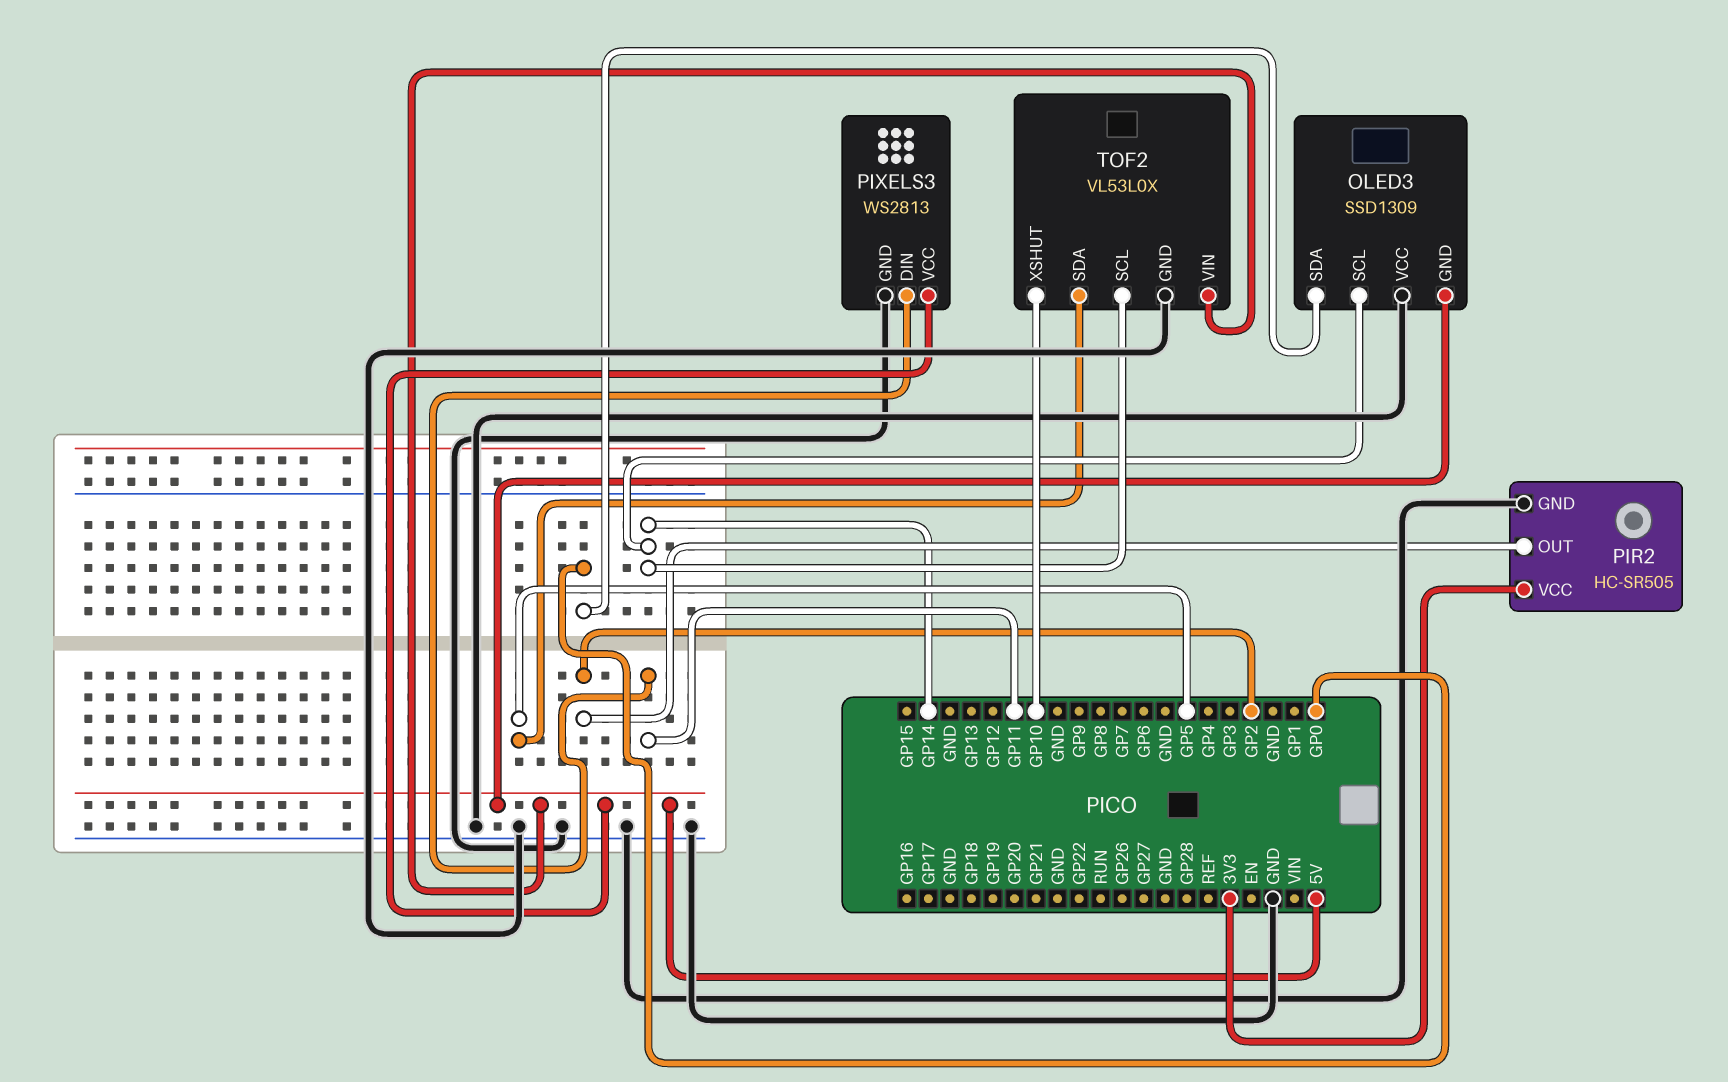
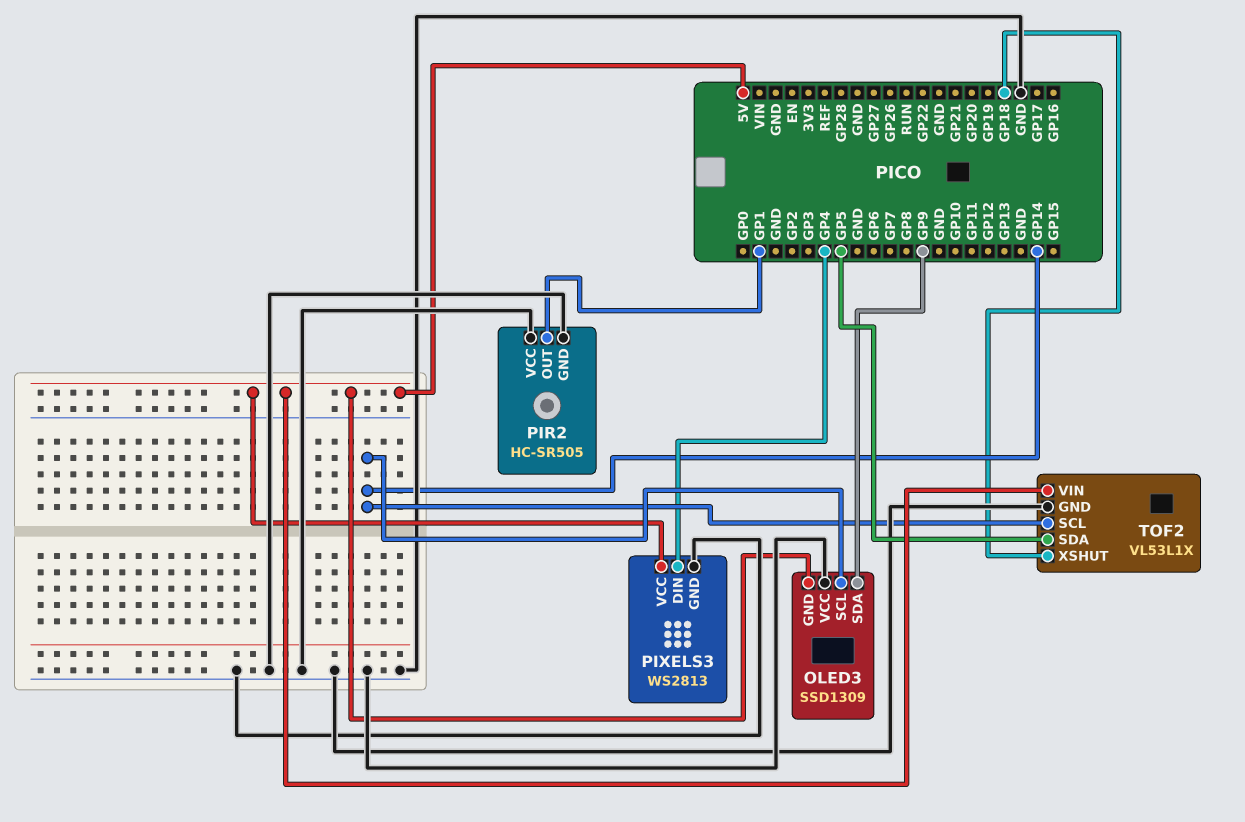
OLED3 pin SDA: GP0 -> GP9
PIR2 pin OUT: GP2 -> GP1
PIR2 pin VCC: 3V3 -> GND
PIXELS3 pin DIN: GP11 -> GP4
TOF2: VL53L0X -> VL53L1X
TOF2 pin XSHUT: GP10 -> GP18

